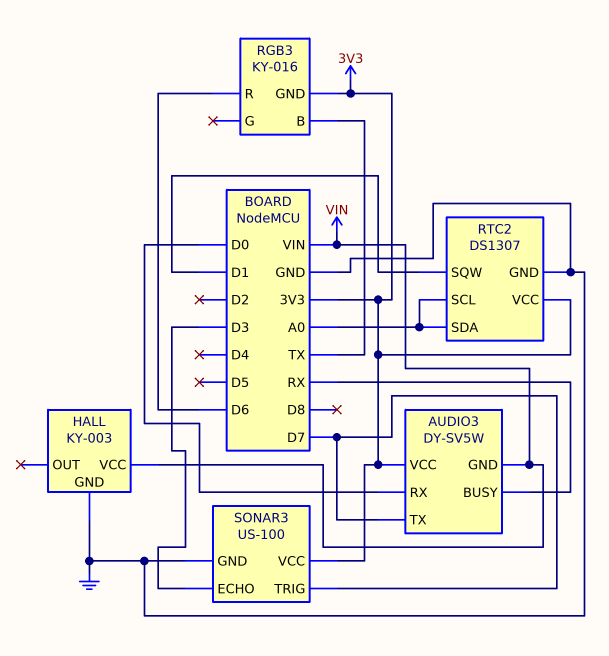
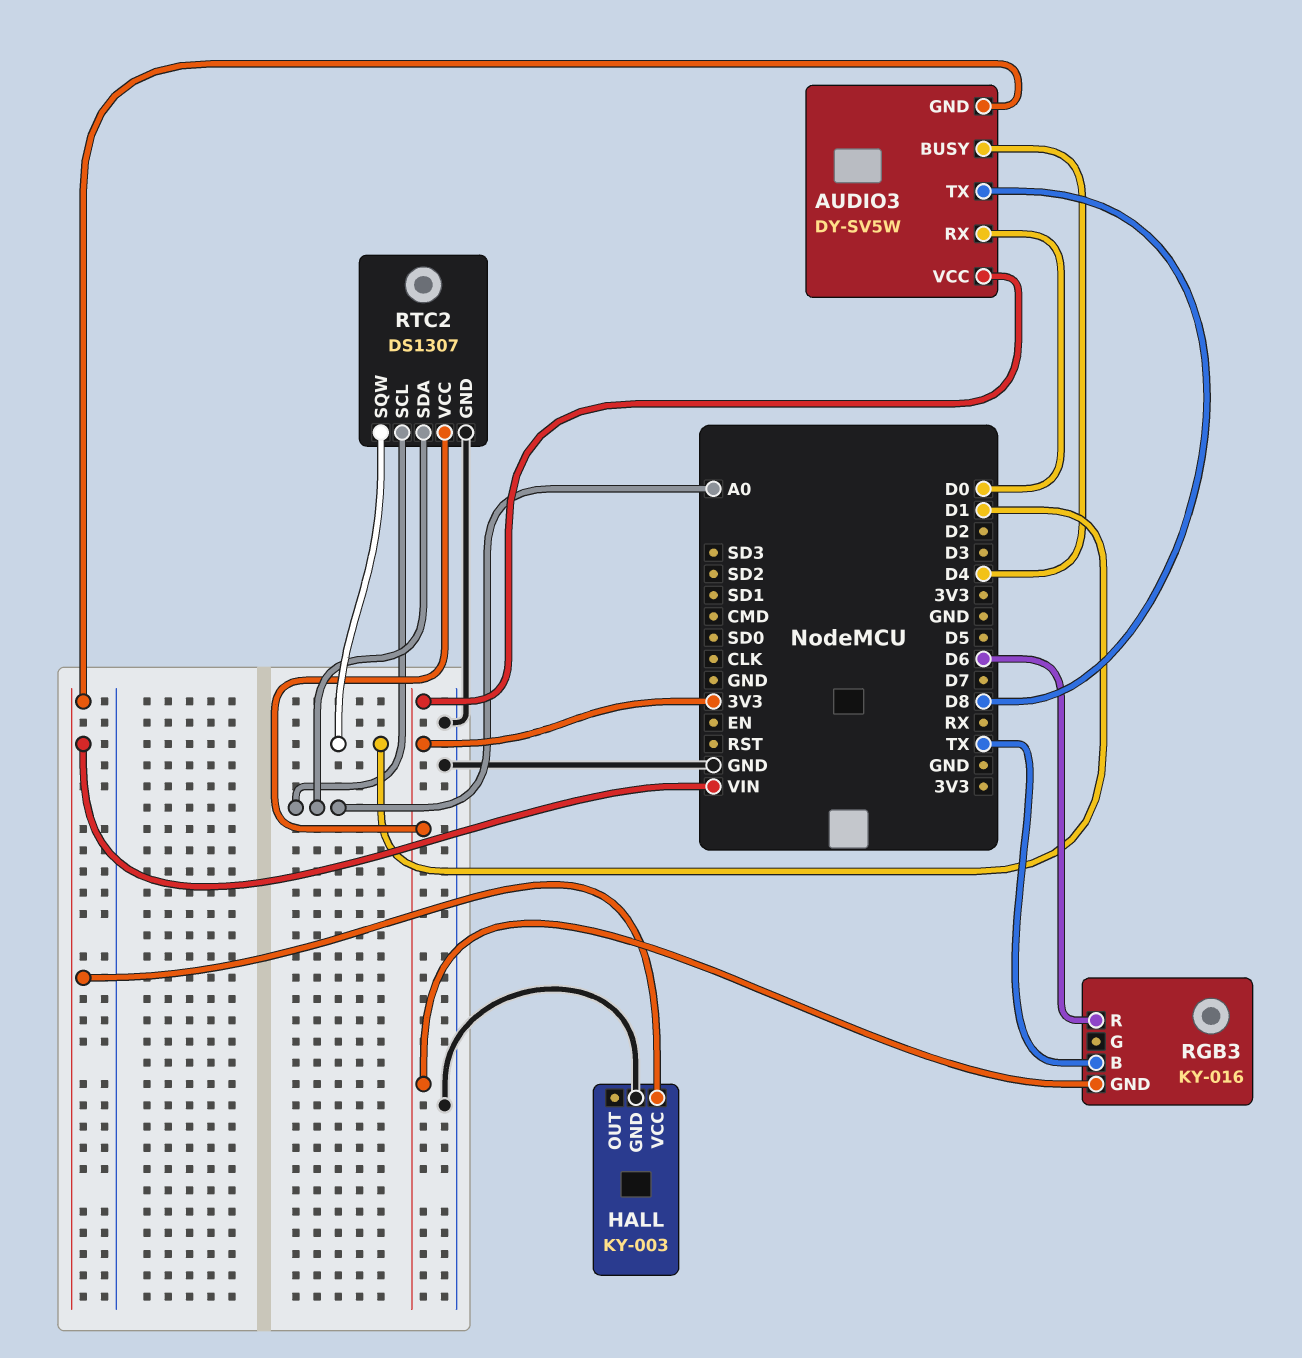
AUDIO3 pin BUSY: RX -> D4
AUDIO3 pin TX: D7 -> D8
SONAR3: US-100 -> none
SONAR3 pin ECHO: D3 -> none
SONAR3 pin GND: GND -> none
SONAR3 pin TRIG: D7 -> none
SONAR3 pin VCC: 3V3 -> none

